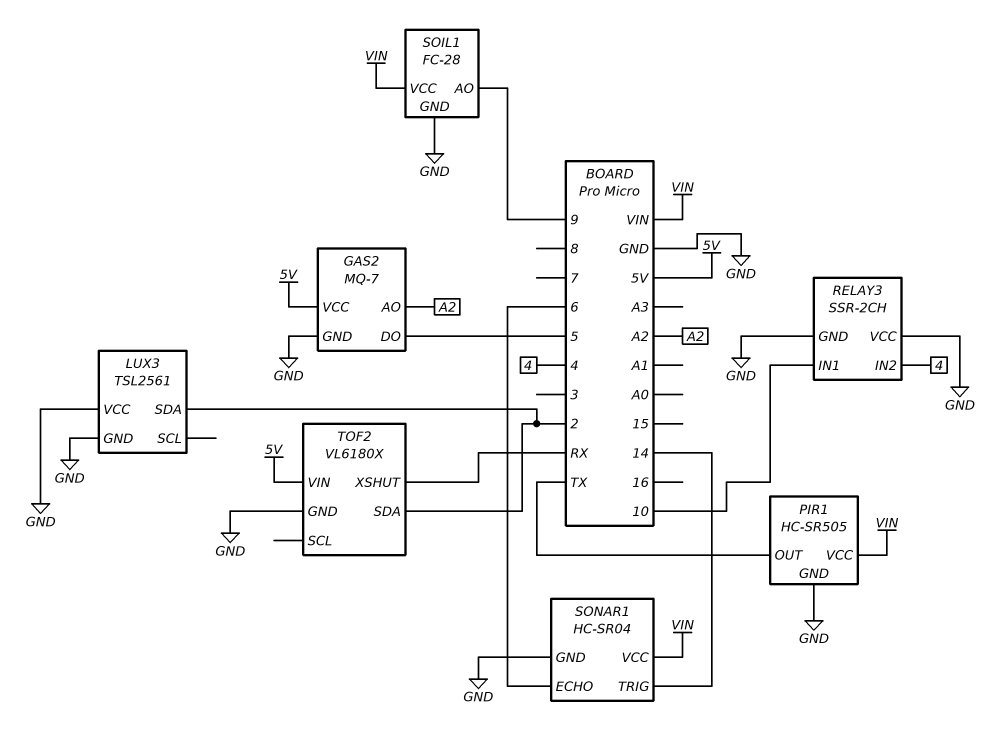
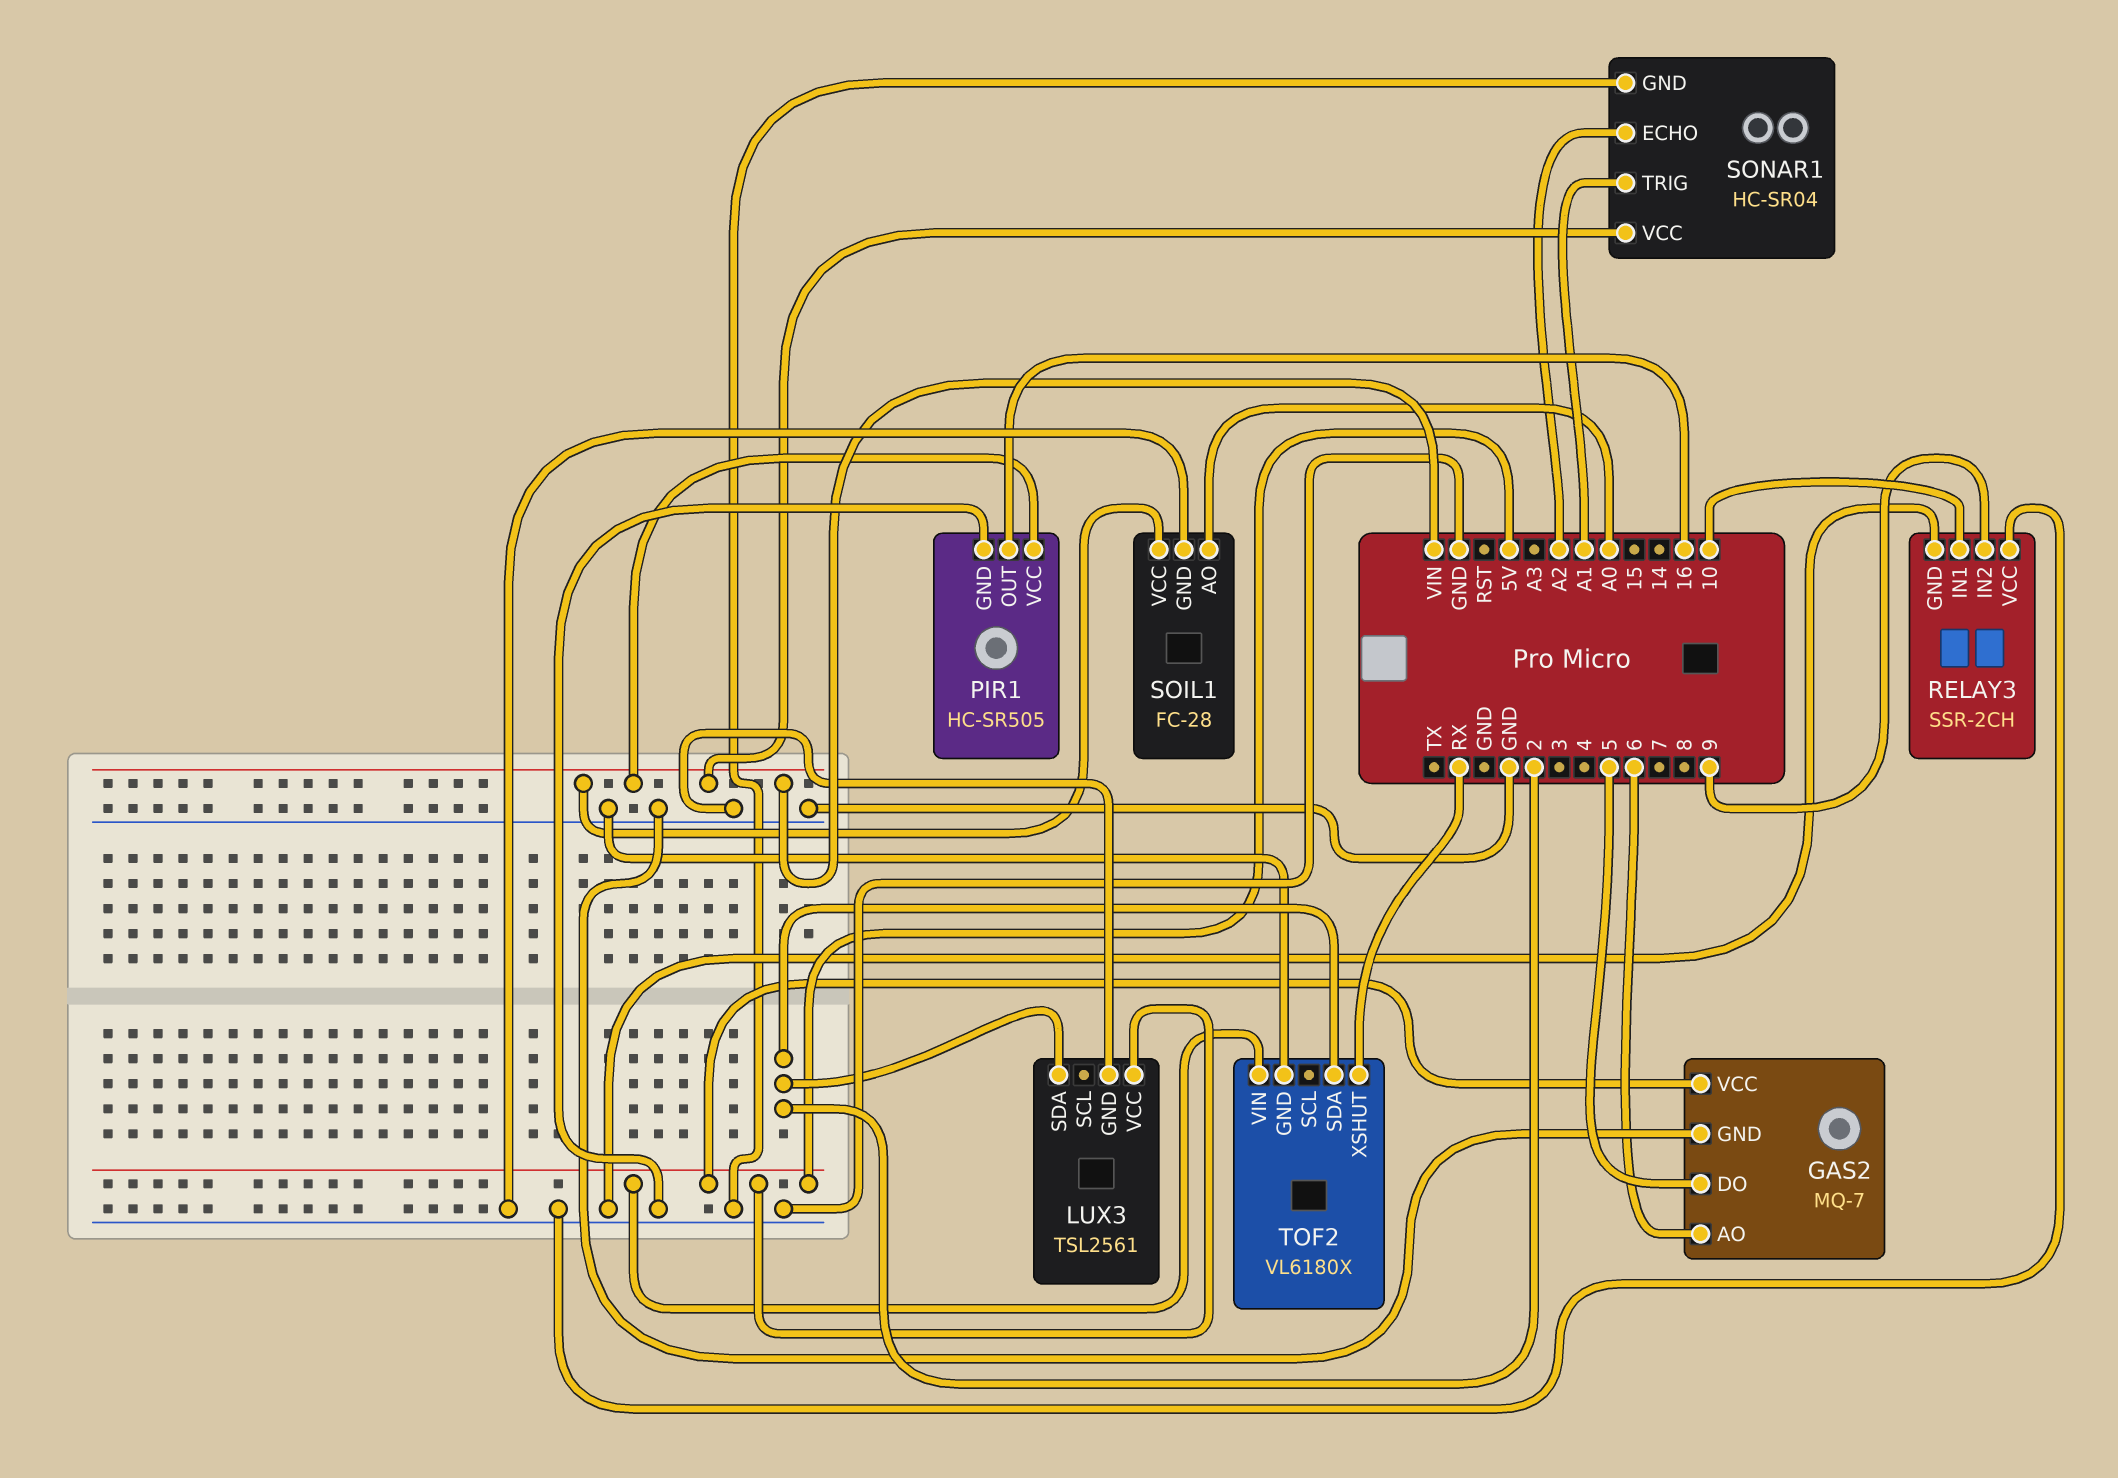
GAS2 pin AO: A2 -> 6
LUX3 pin VCC: GND -> 5V
PIR1 pin OUT: TX -> 16
RELAY3 pin IN2: 4 -> 9
SOIL1 pin AO: 9 -> A0
SONAR1 pin ECHO: 6 -> A2
SONAR1 pin TRIG: 14 -> A1

